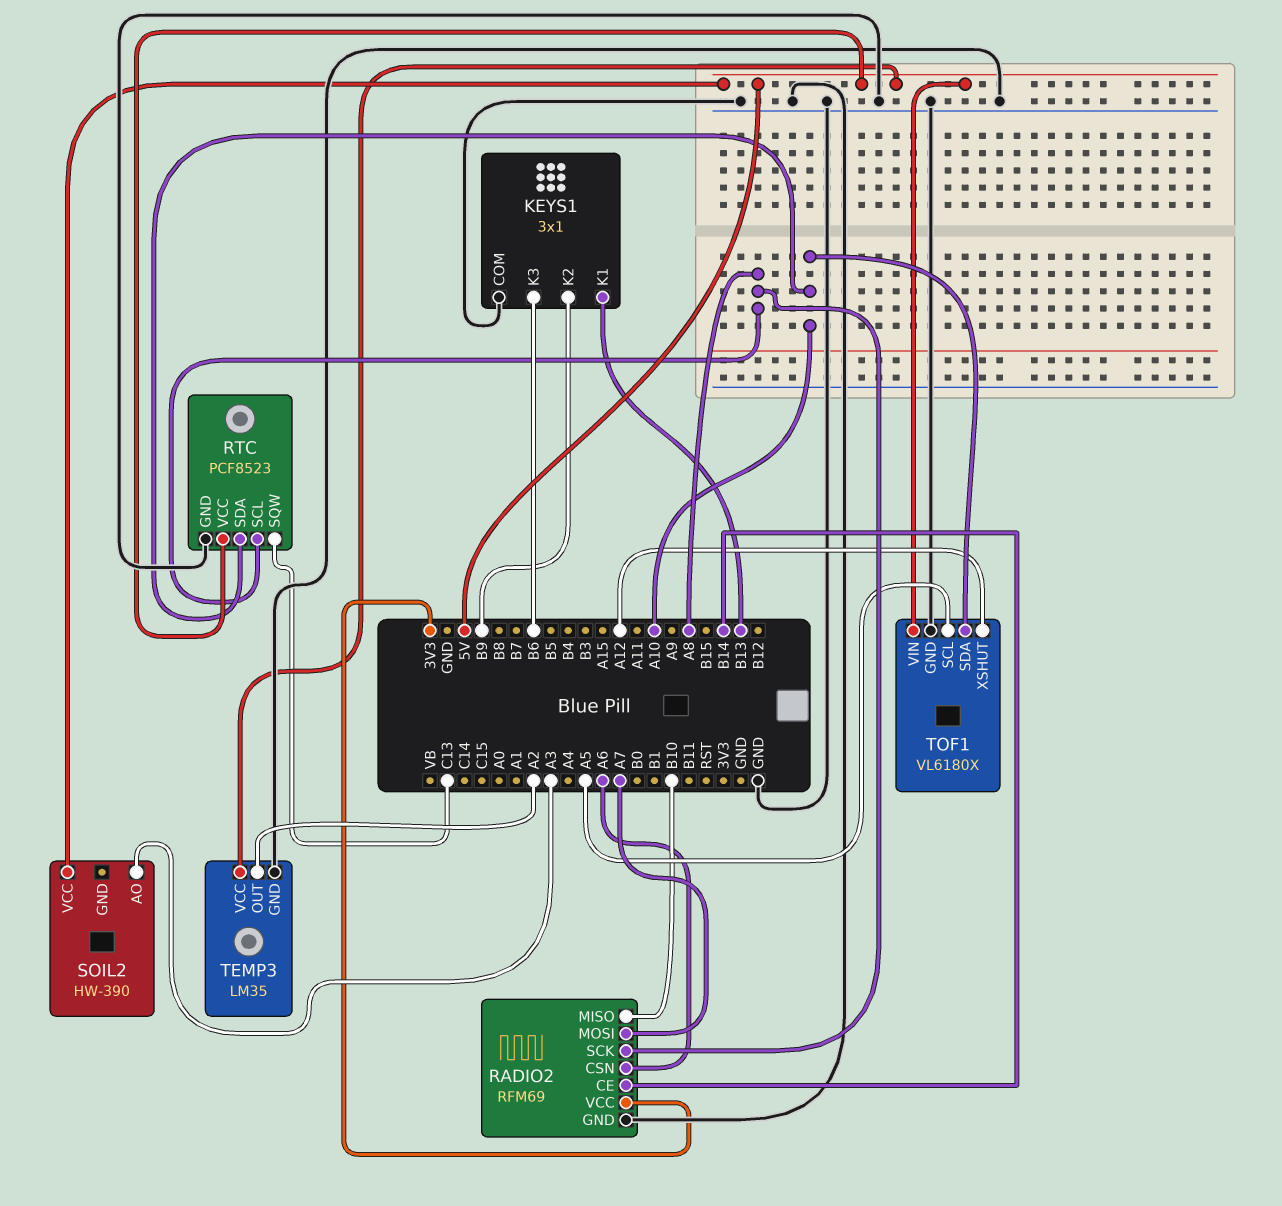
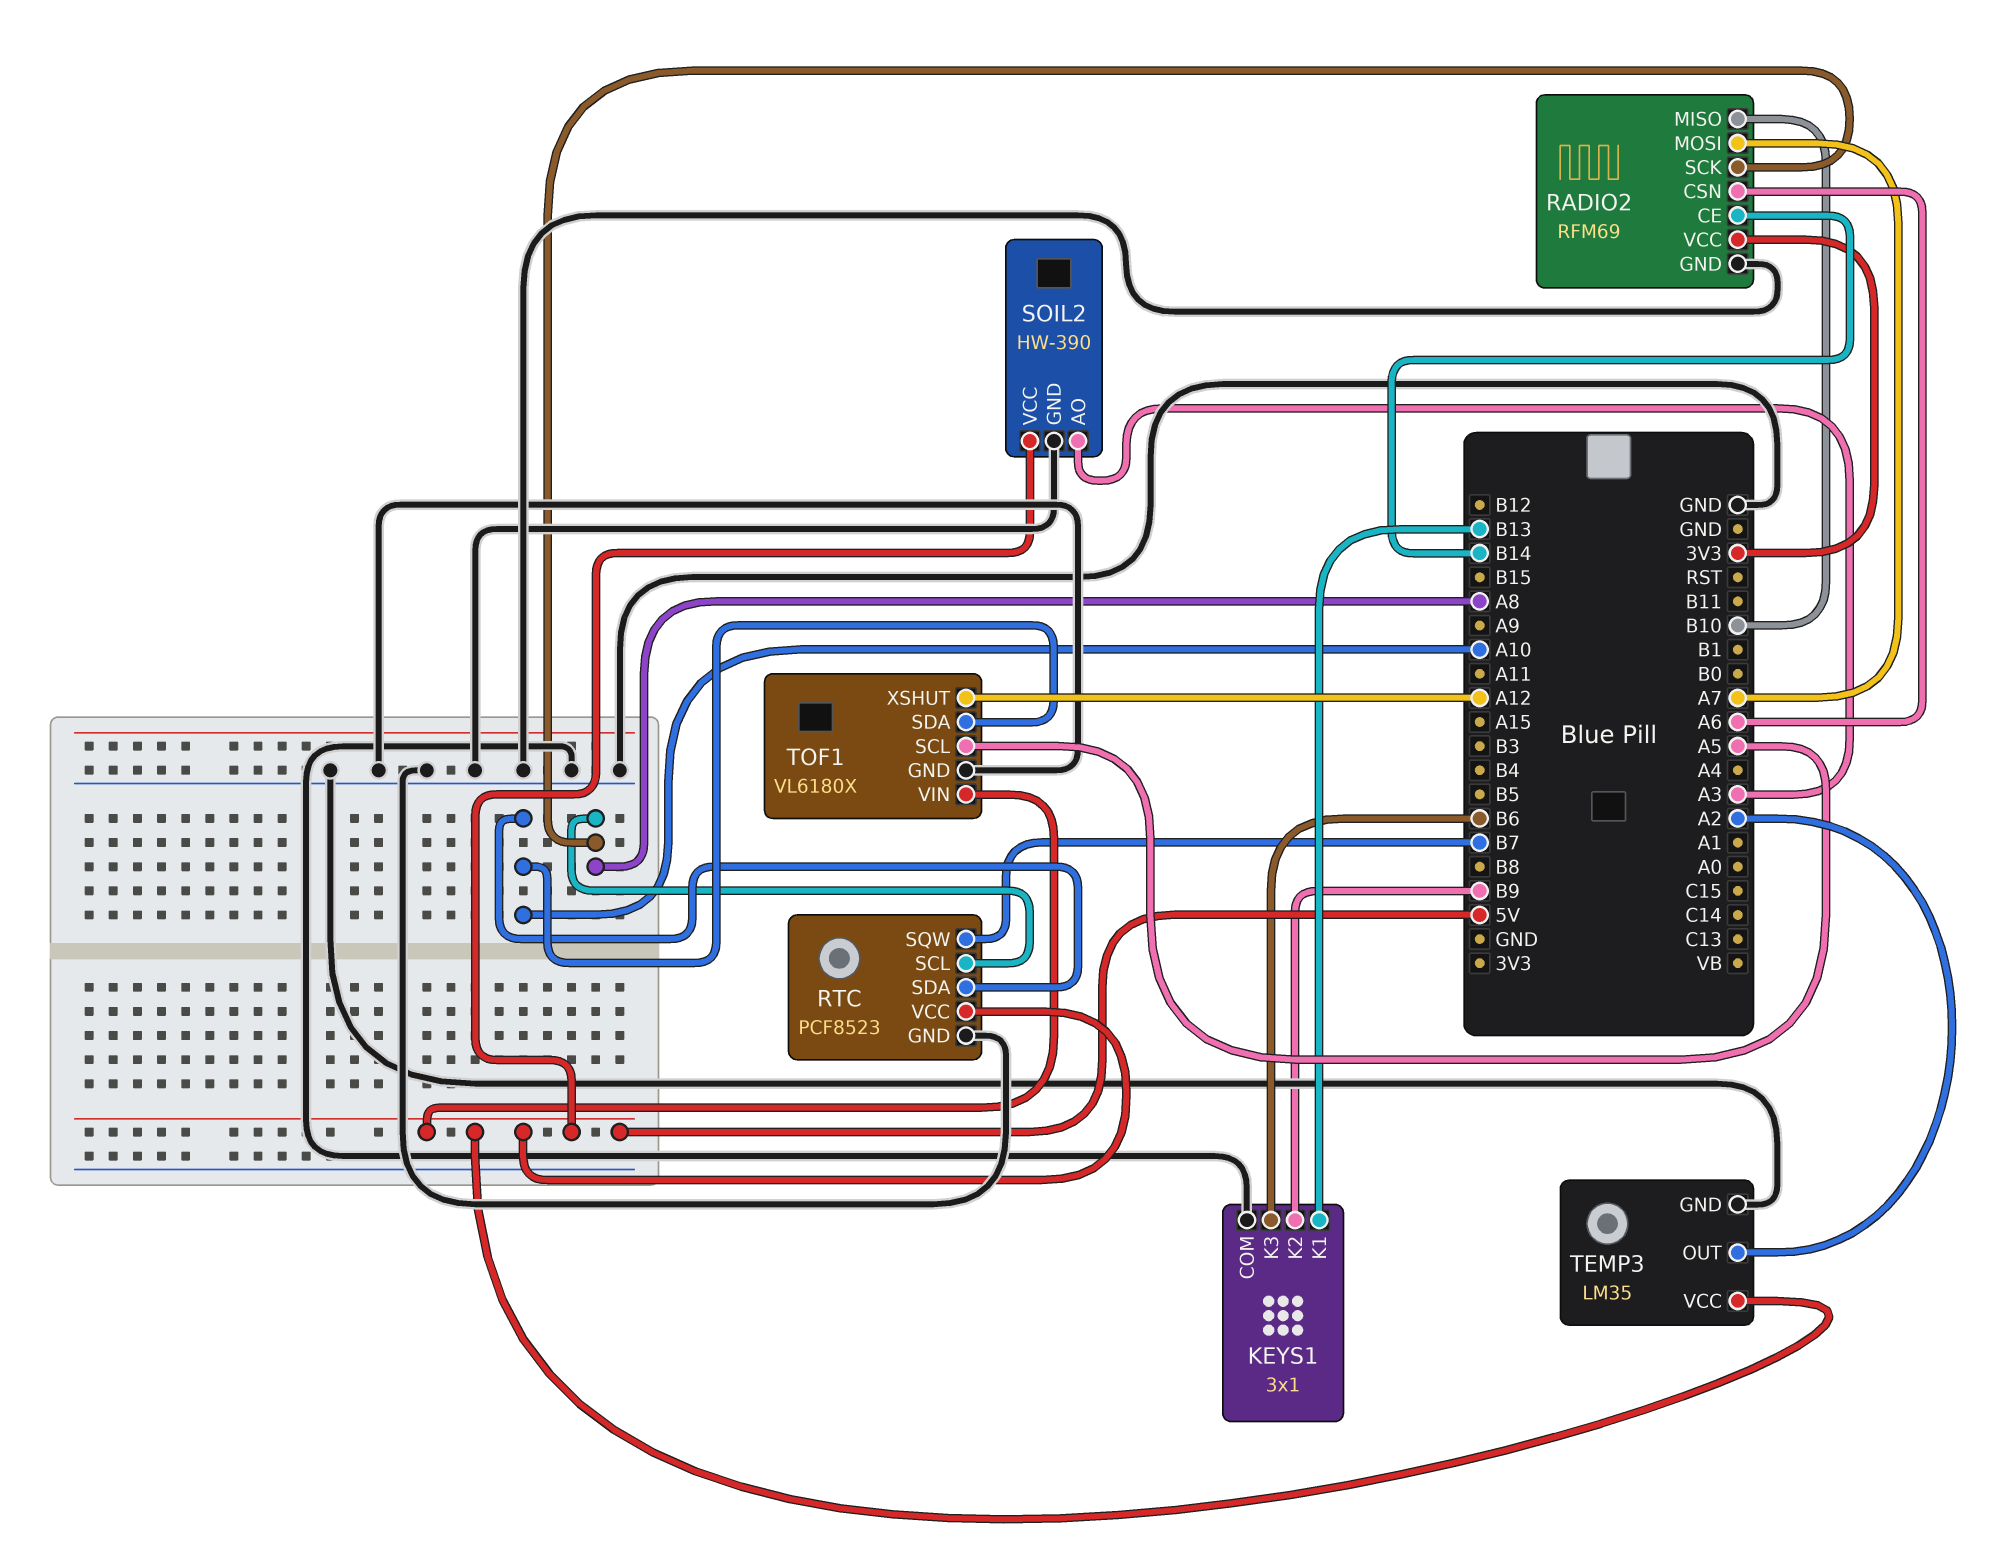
RTC pin SQW: C13 -> B7
SOIL2 pin GND: none -> GND

